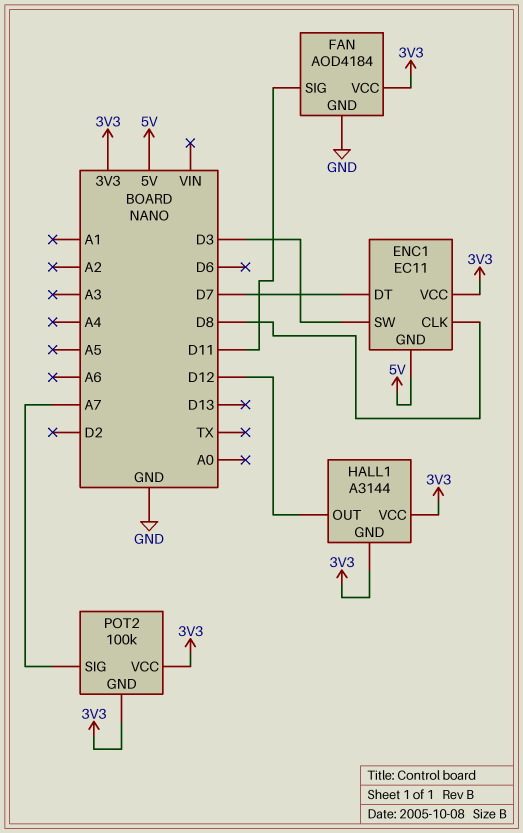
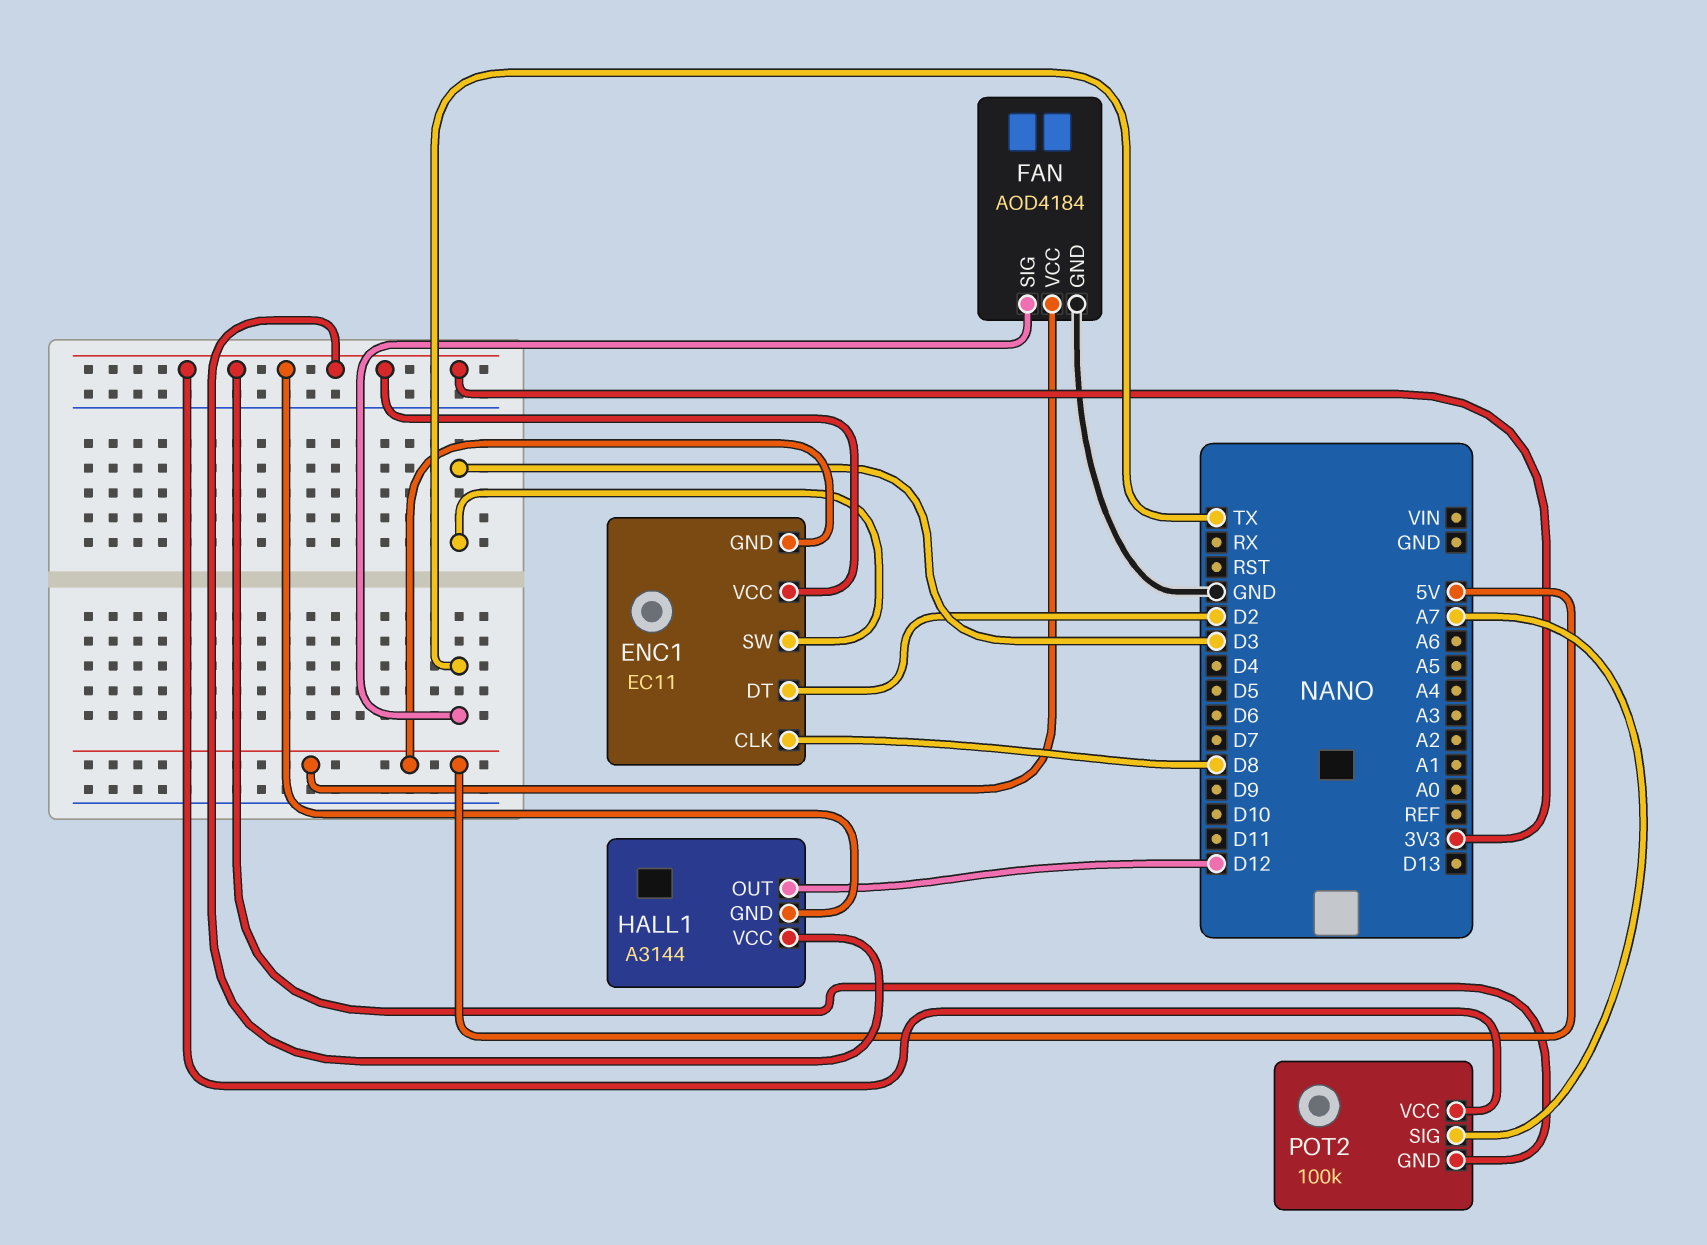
ENC1 pin DT: D7 -> D2
FAN pin SIG: D11 -> TX
FAN pin VCC: 3V3 -> 5V

